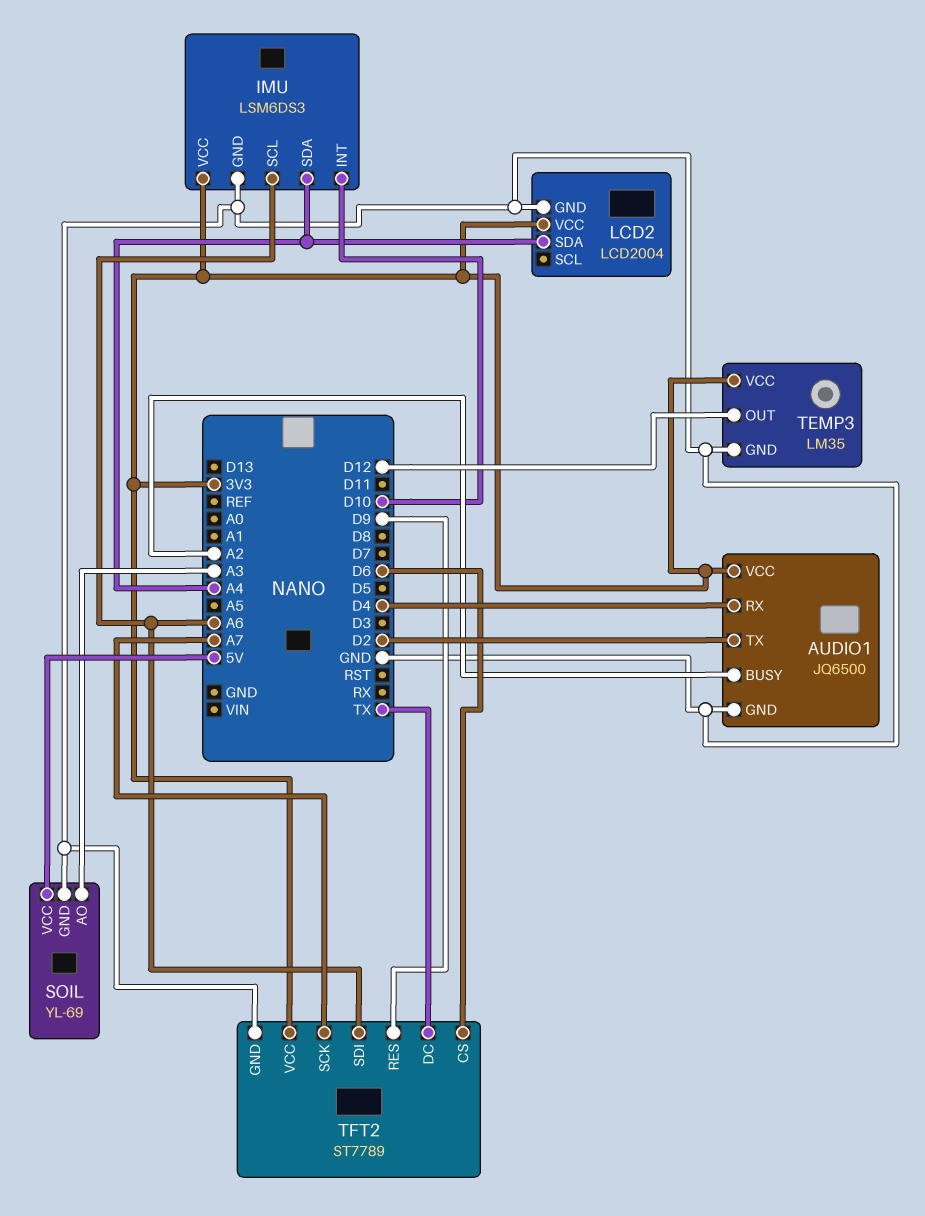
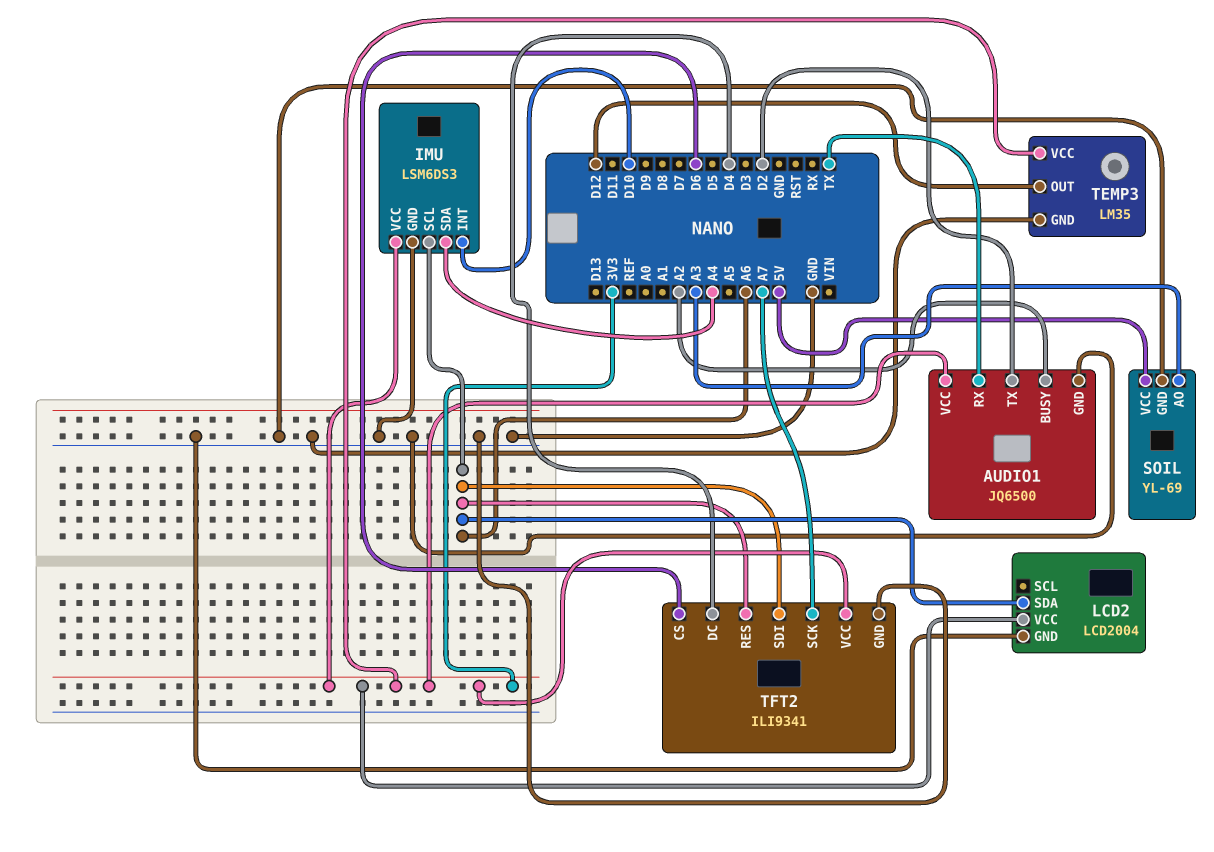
AUDIO1 pin RX: D4 -> TX
LCD2 pin SDA: A4 -> A6
TFT2: ST7789 -> ILI9341
TFT2 pin DC: TX -> D4
TFT2 pin RES: D9 -> A6

